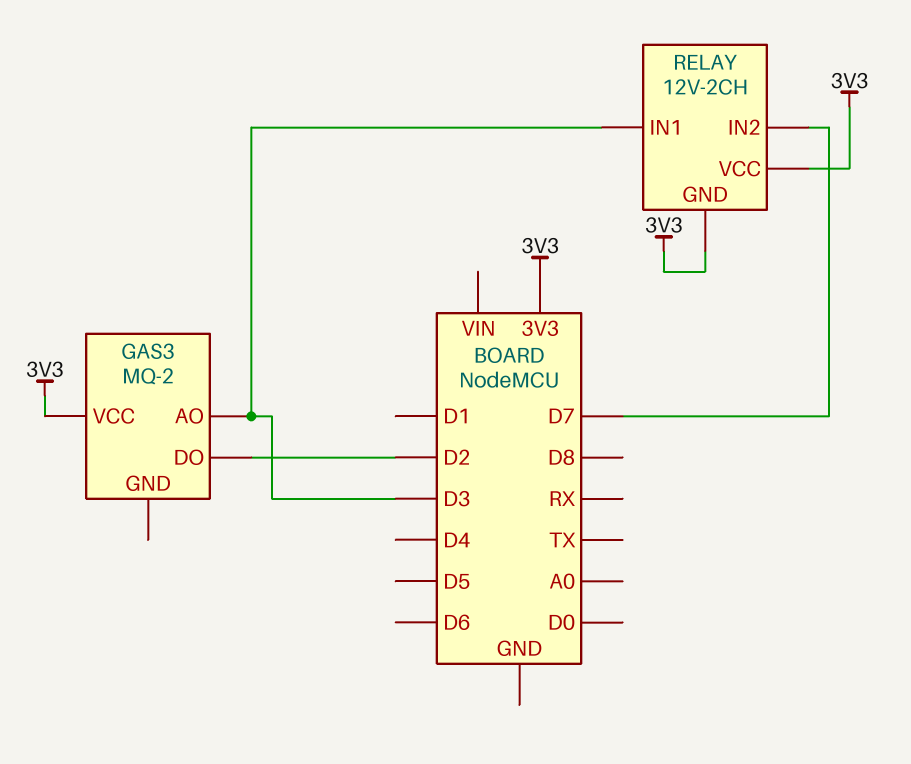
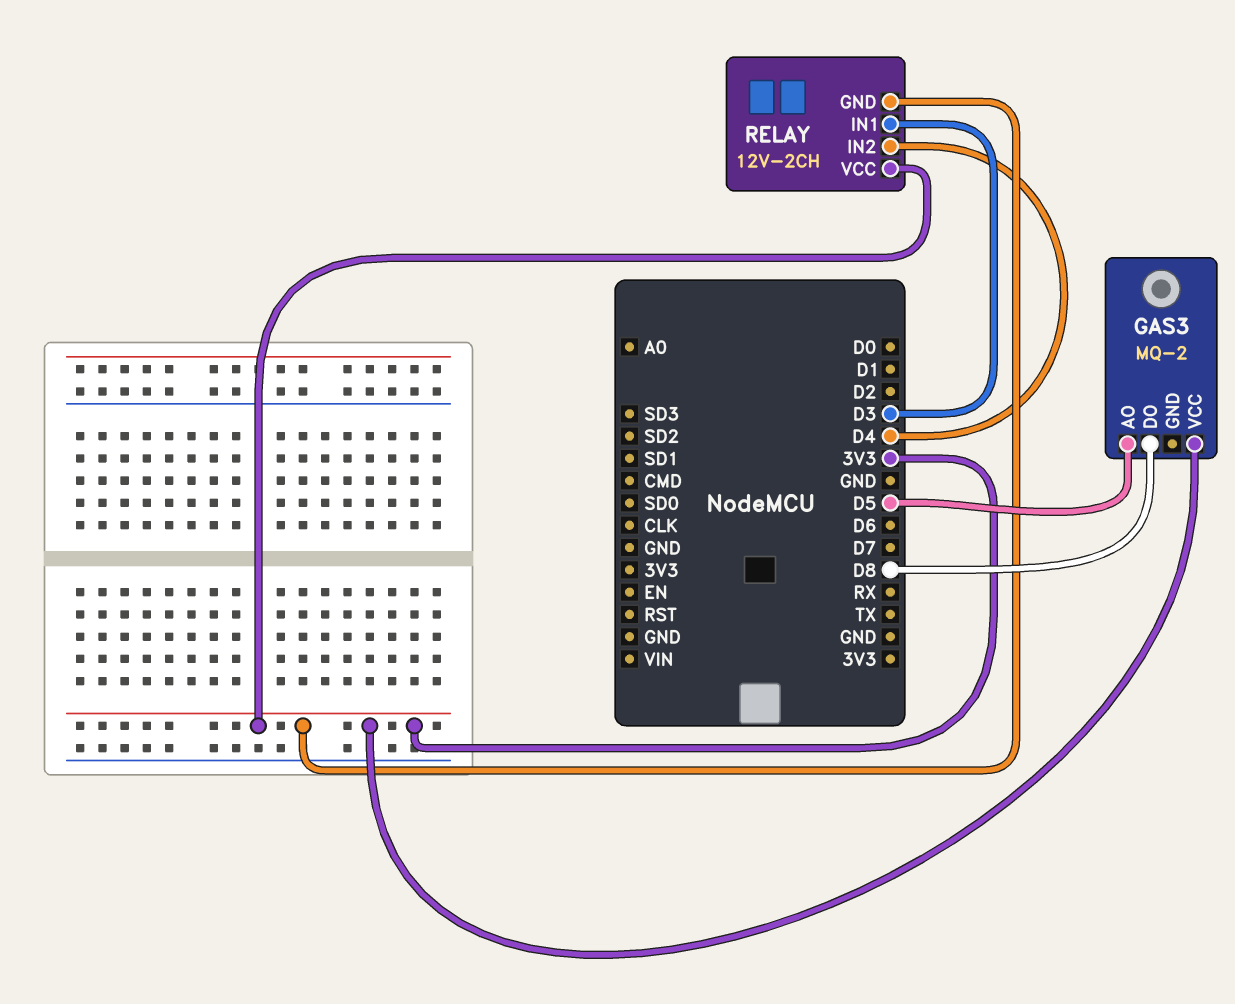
GAS3 pin AO: D3 -> D5
GAS3 pin DO: D2 -> D8
RELAY pin IN2: D7 -> D4

